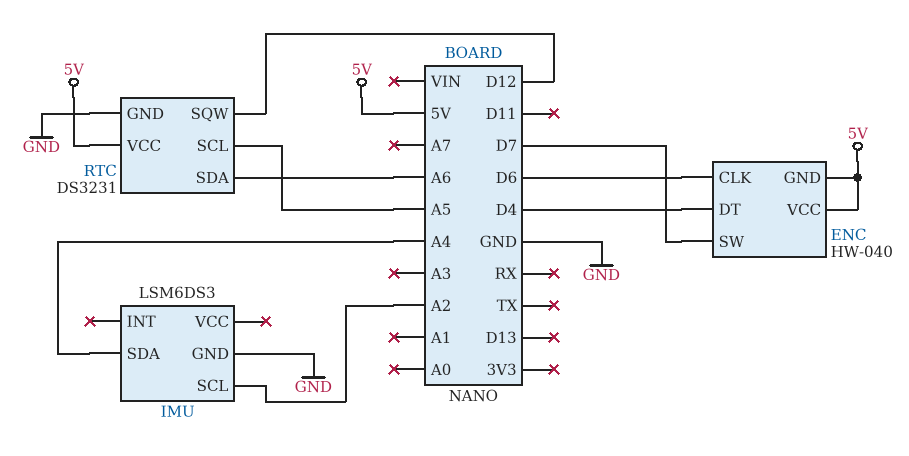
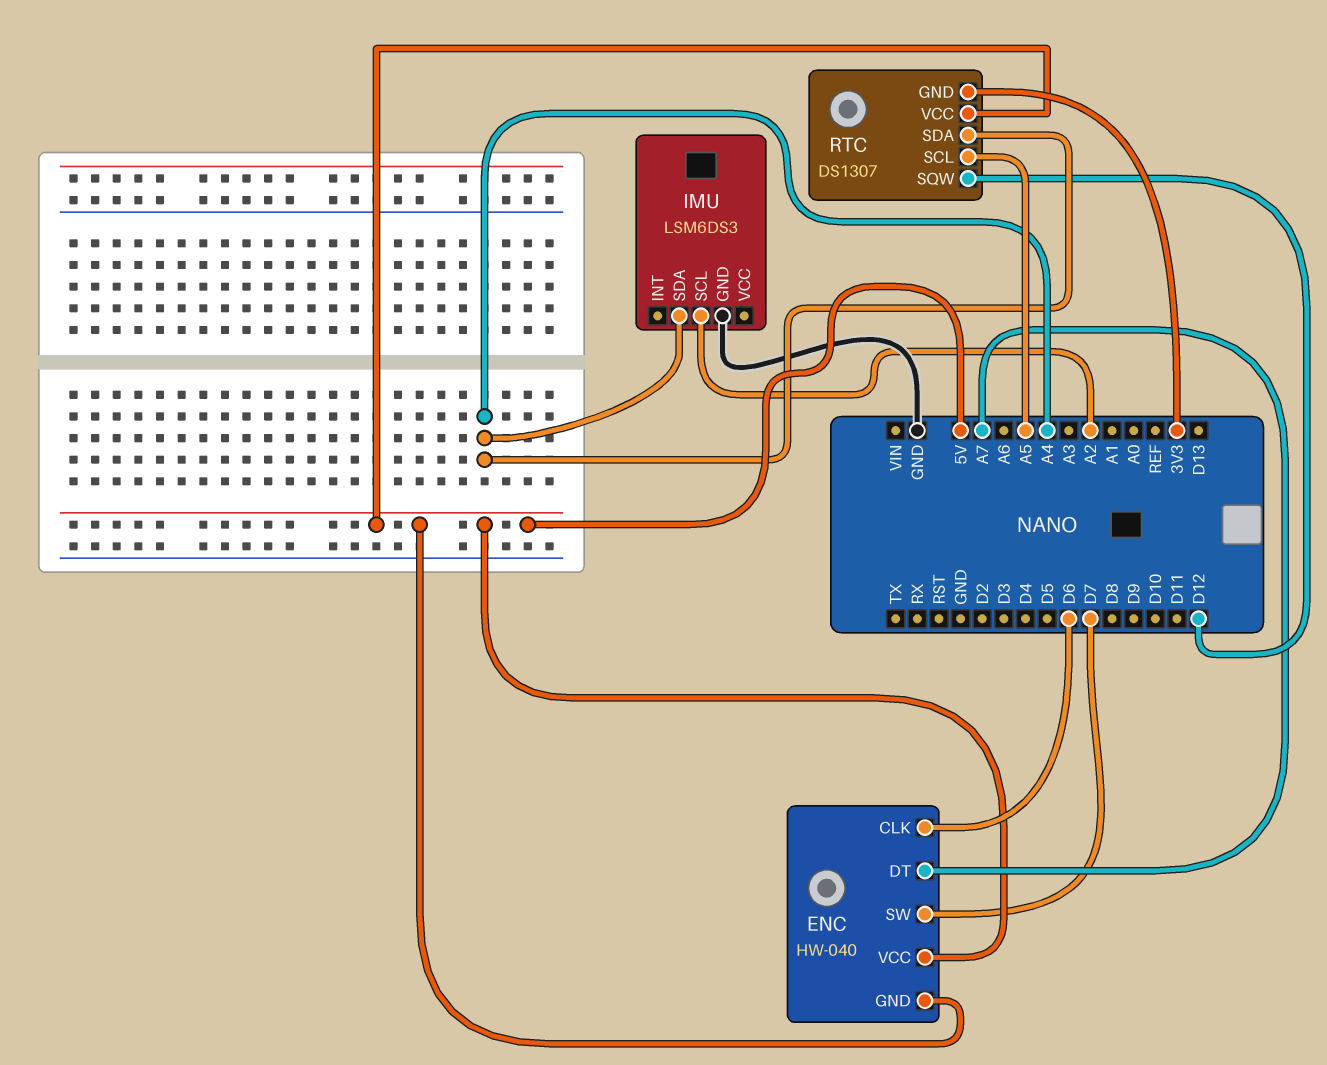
ENC pin DT: D4 -> A7
RTC: DS3231 -> DS1307
RTC pin GND: GND -> 3V3
RTC pin SDA: A6 -> A4

